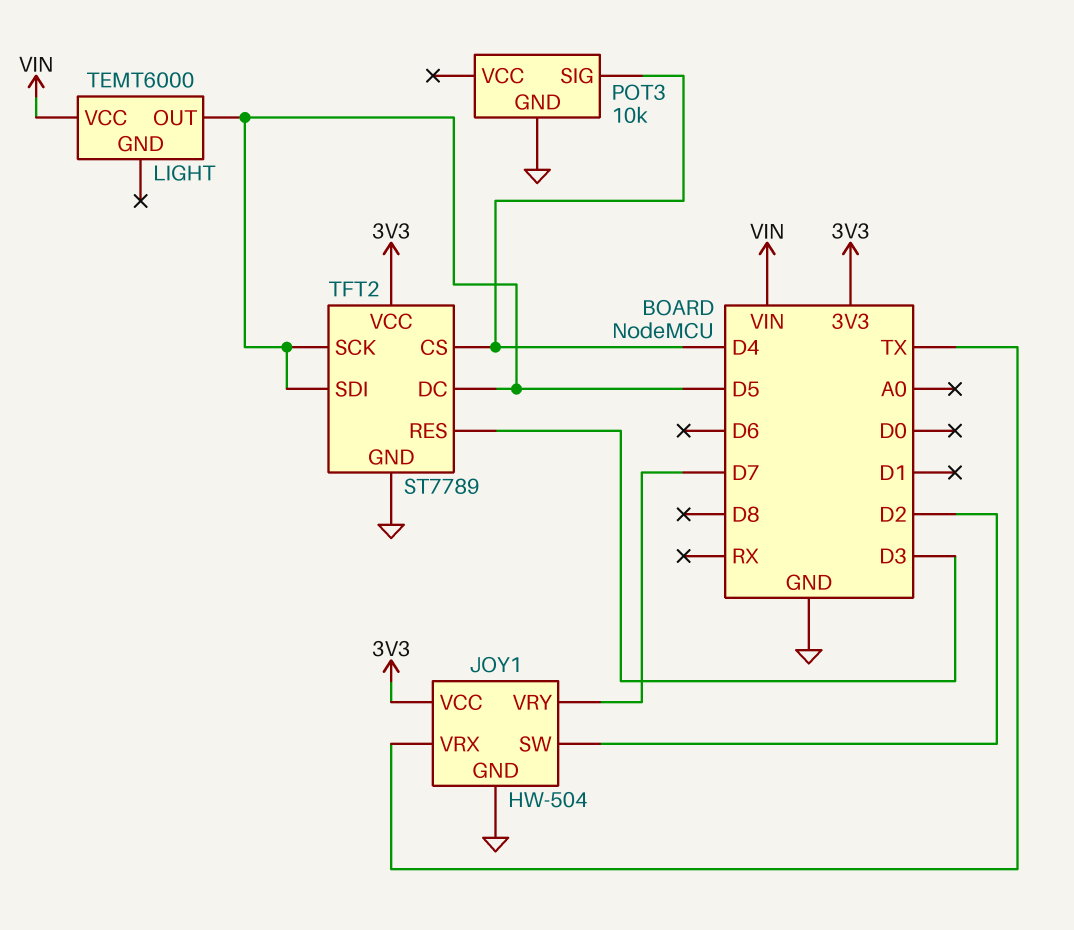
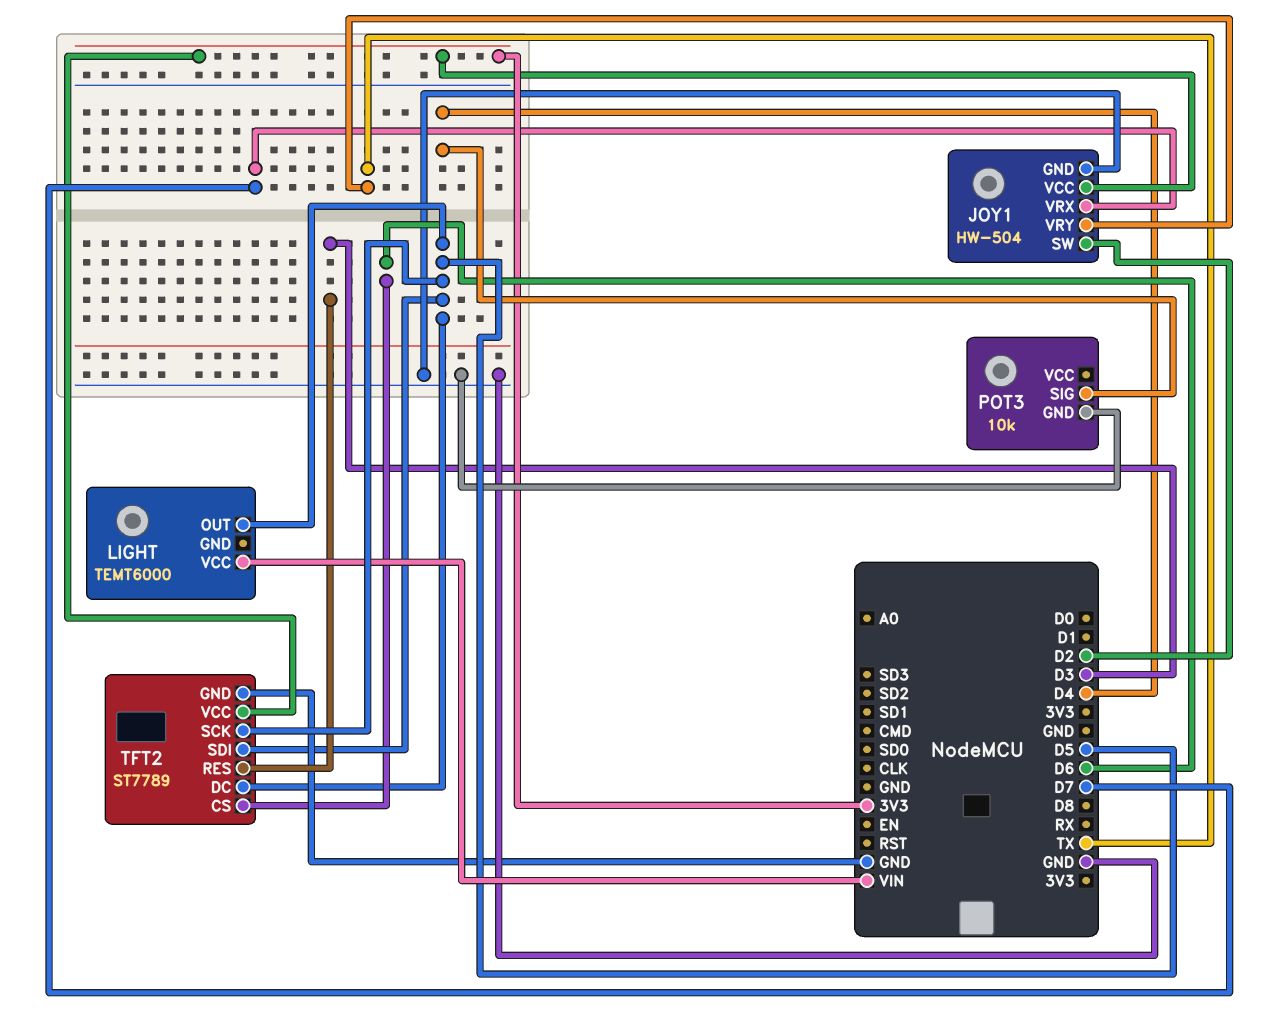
JOY1 pin VRX: TX -> D7
JOY1 pin VRY: D7 -> TX
TFT2 pin CS: D4 -> D6

